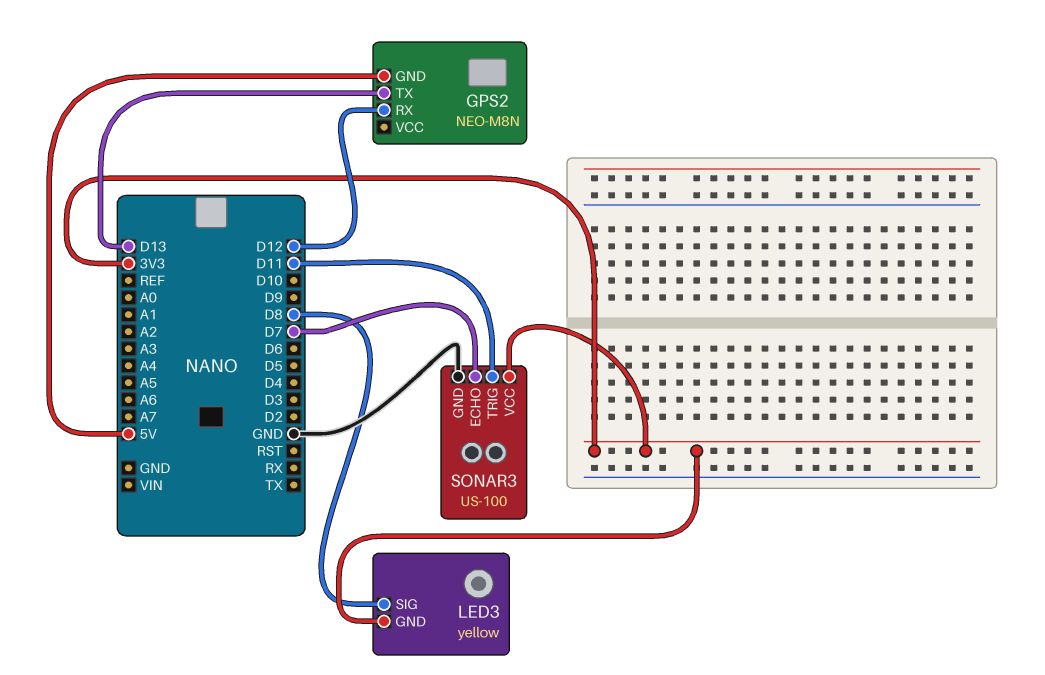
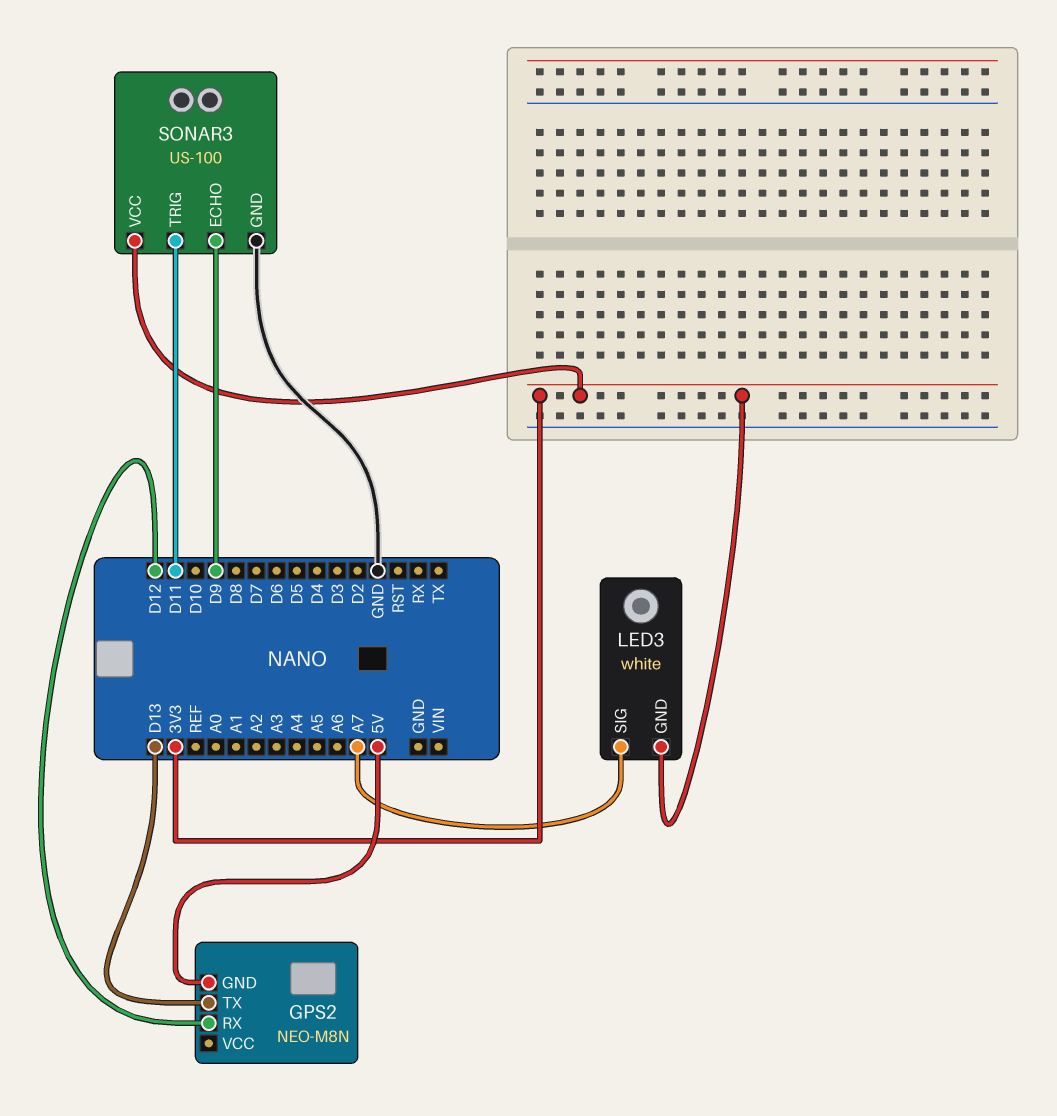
LED3: yellow -> white
LED3 pin SIG: D8 -> A7
SONAR3 pin ECHO: D7 -> D9

